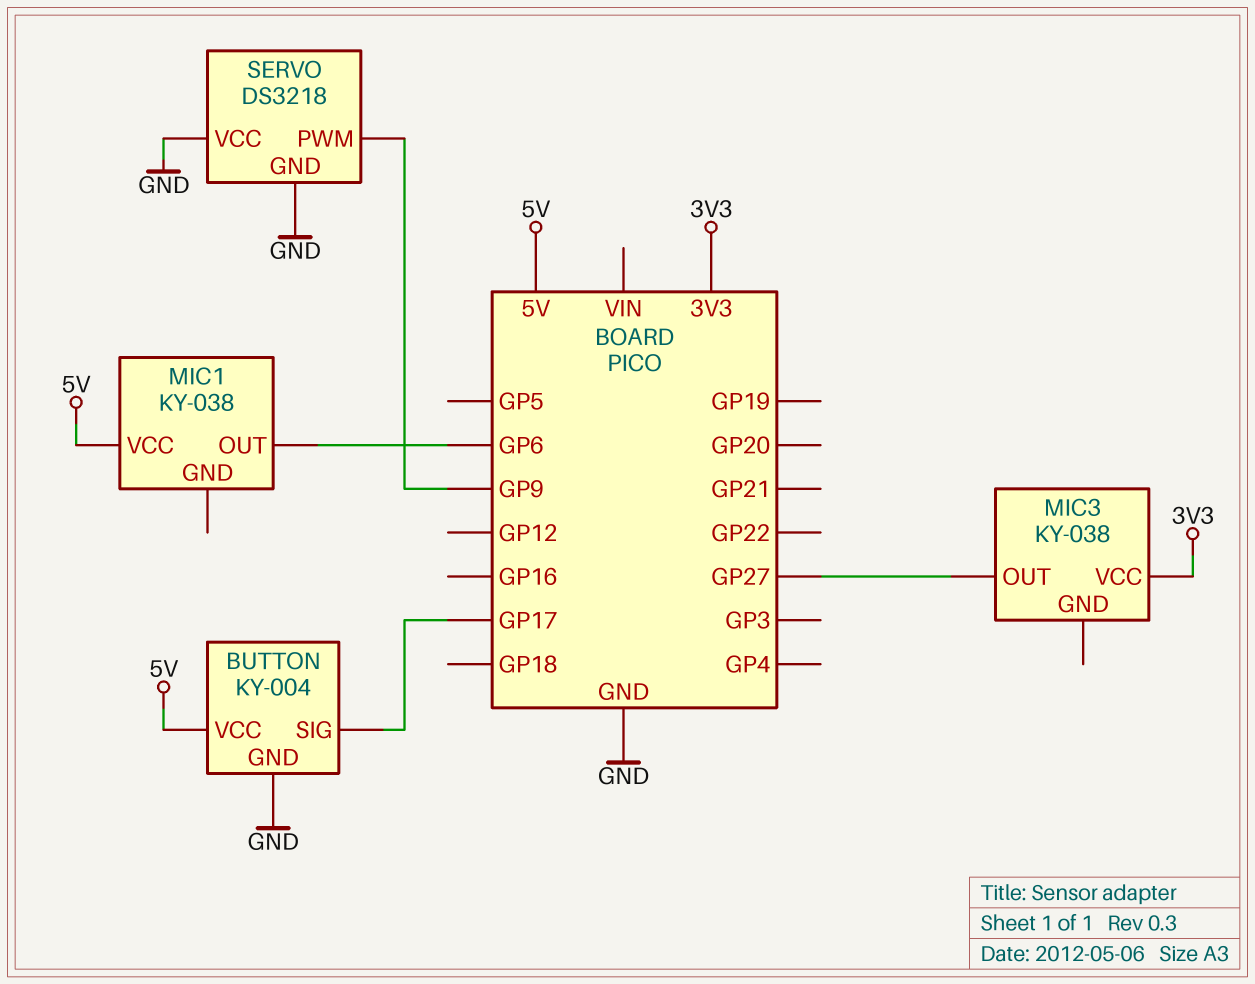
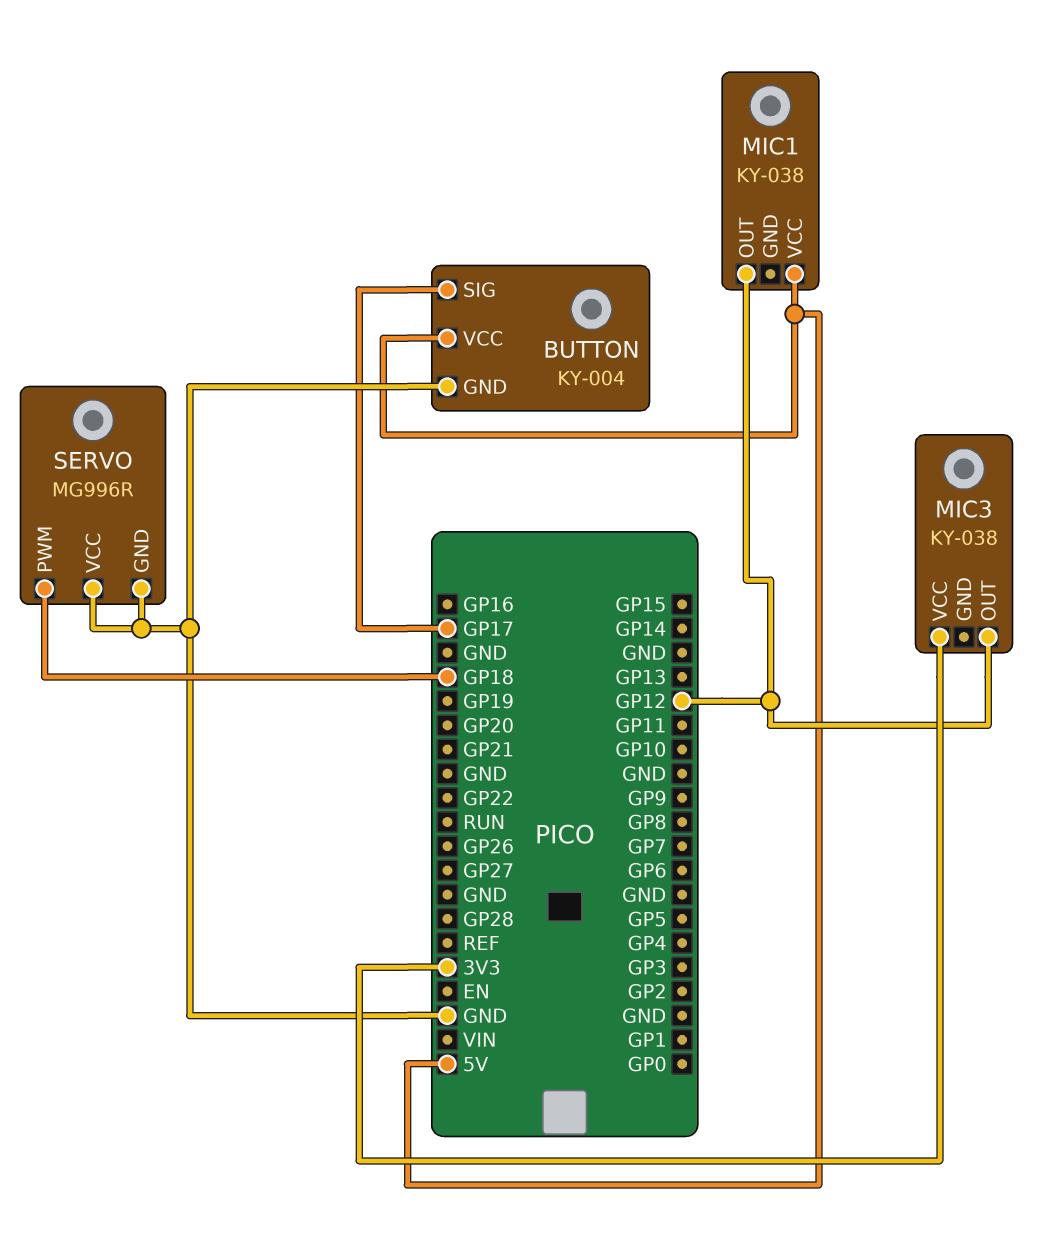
MIC1 pin OUT: GP6 -> GP12
MIC3 pin OUT: GP27 -> GP12
SERVO: DS3218 -> MG996R
SERVO pin PWM: GP9 -> GP18

